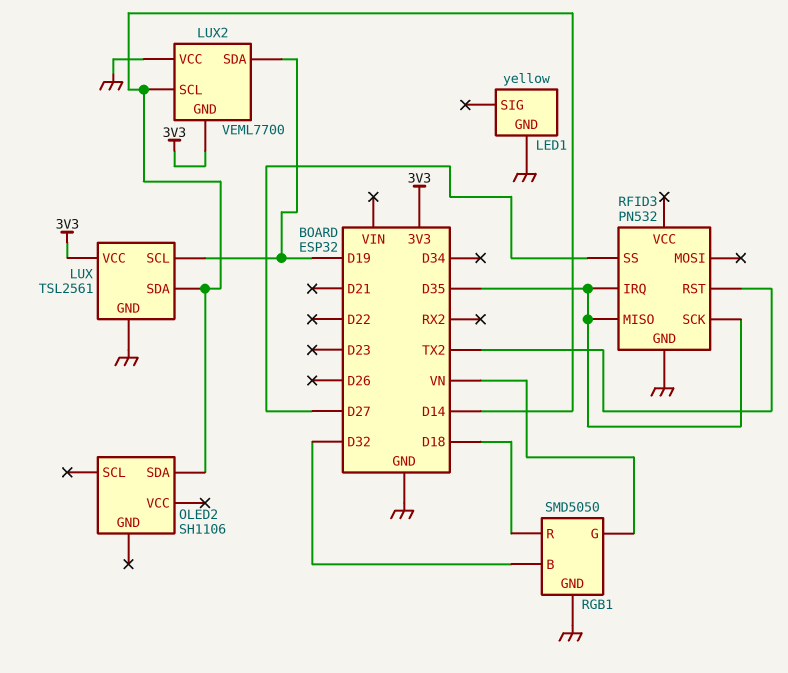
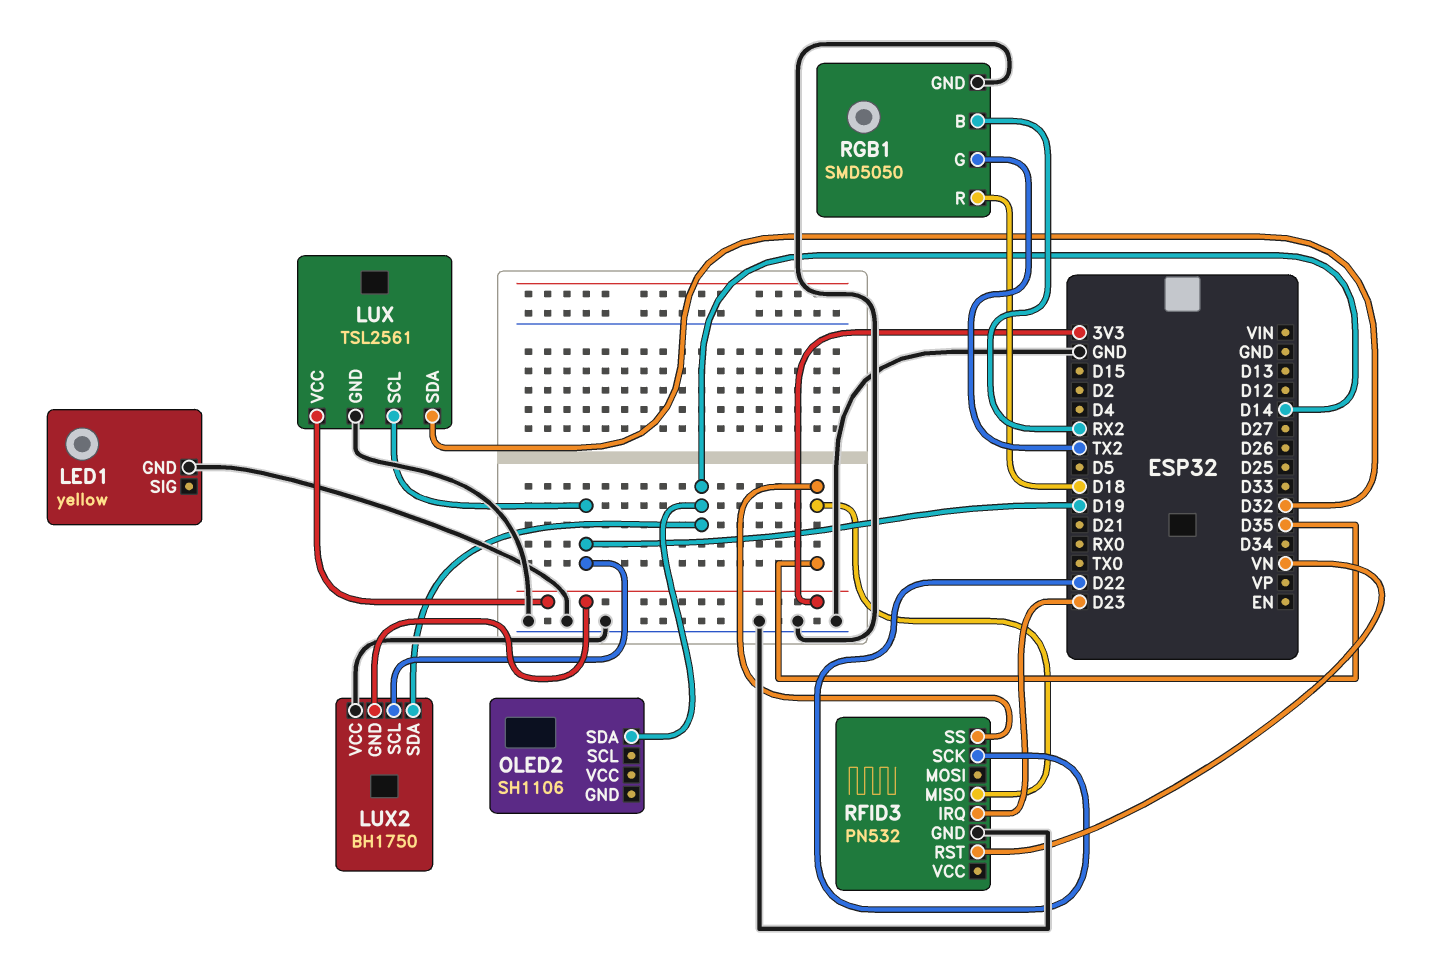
LUX pin SDA: D14 -> D32
LUX2: VEML7700 -> BH1750
LUX2 pin SCL: D14 -> D19
LUX2 pin SDA: D19 -> D14
RFID3 pin IRQ: D35 -> D23
RFID3 pin RST: TX2 -> VN
RFID3 pin SCK: D35 -> D22
RFID3 pin SS: D27 -> D35
RGB1 pin B: D32 -> RX2
RGB1 pin G: VN -> TX2

